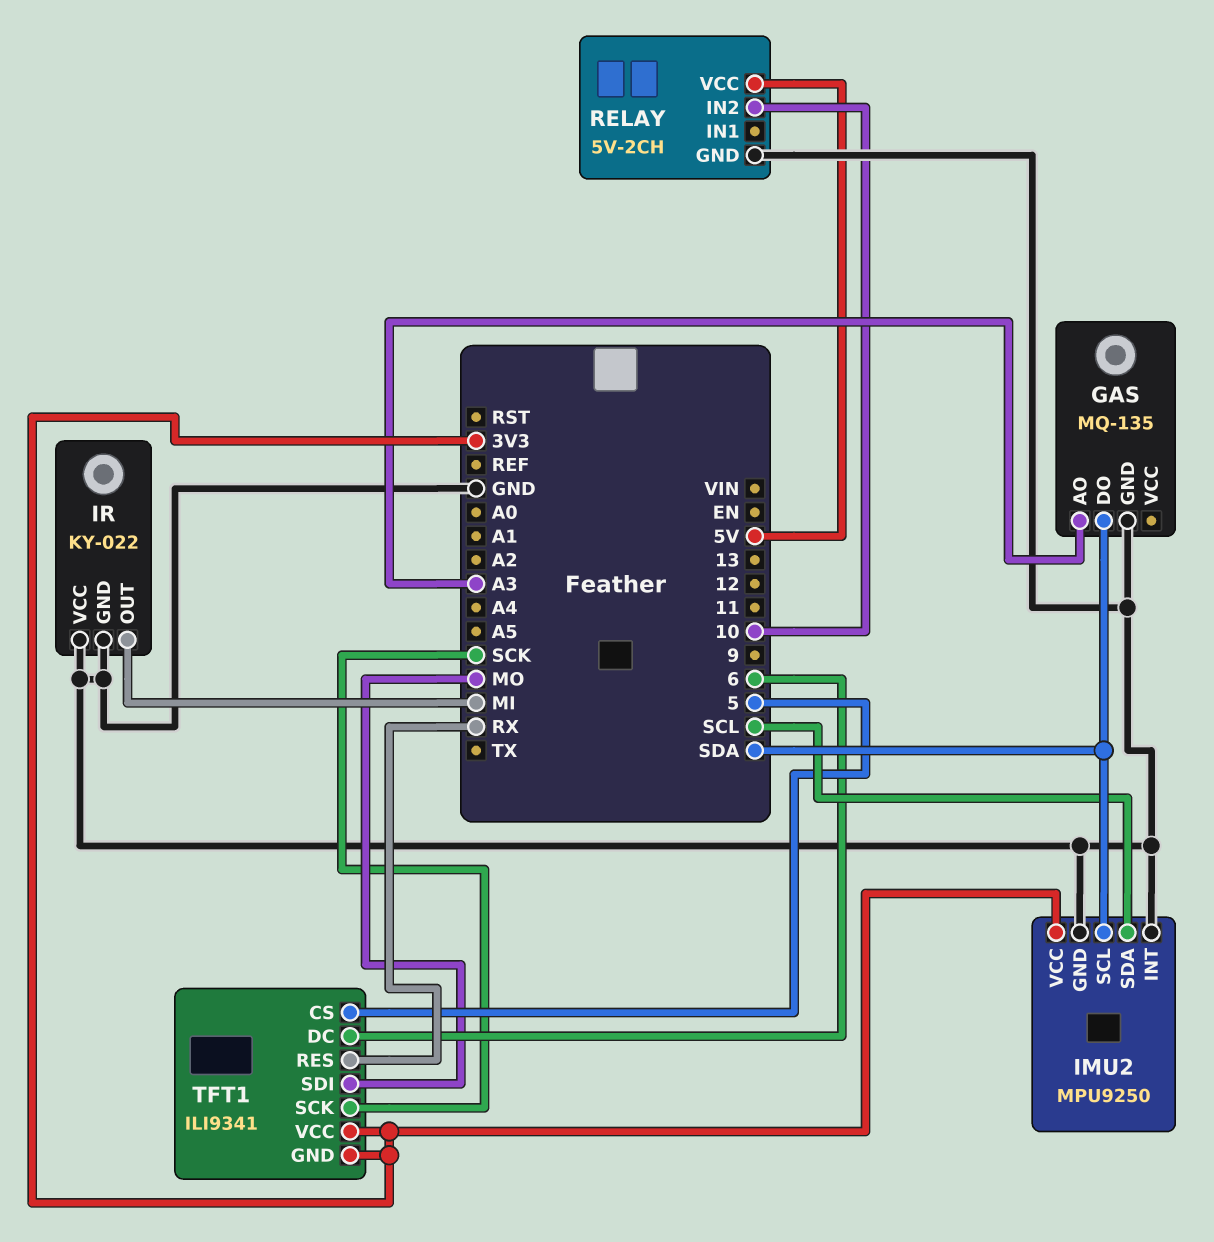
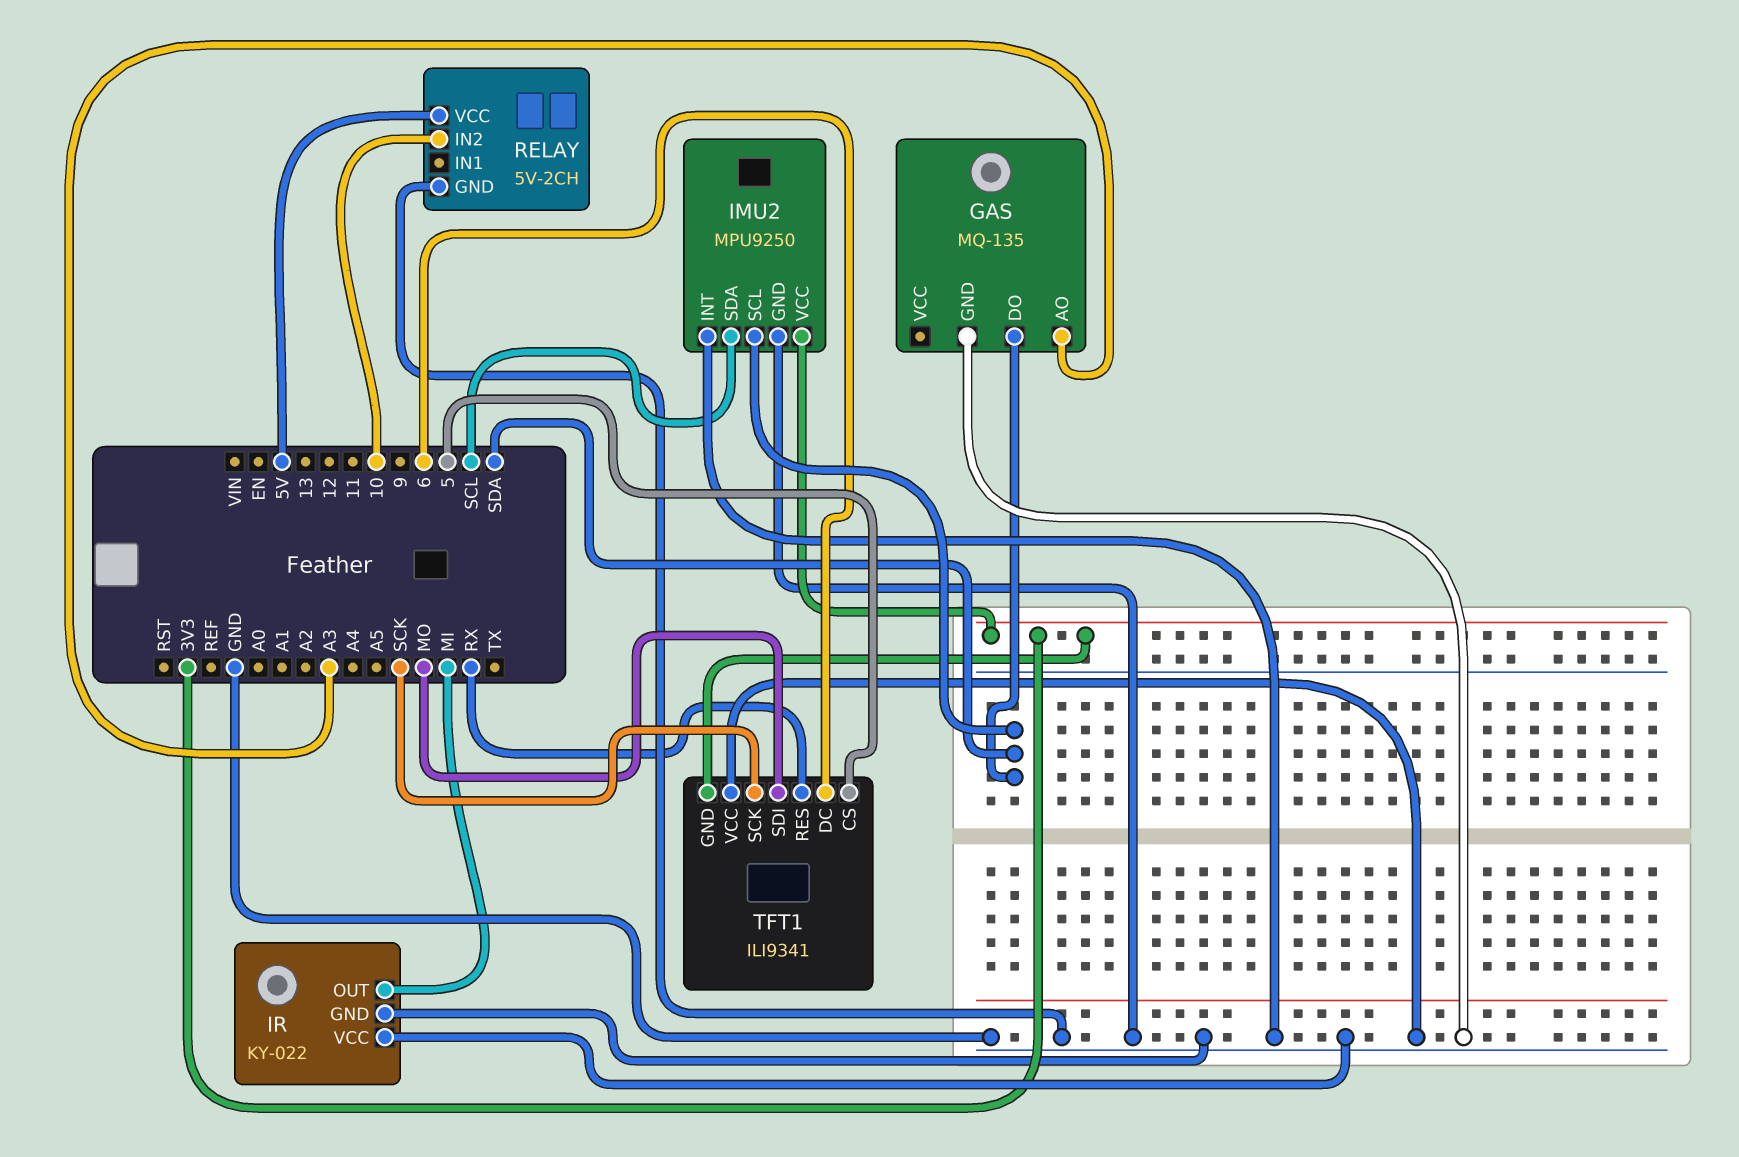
TFT1 pin VCC: 3V3 -> GND

